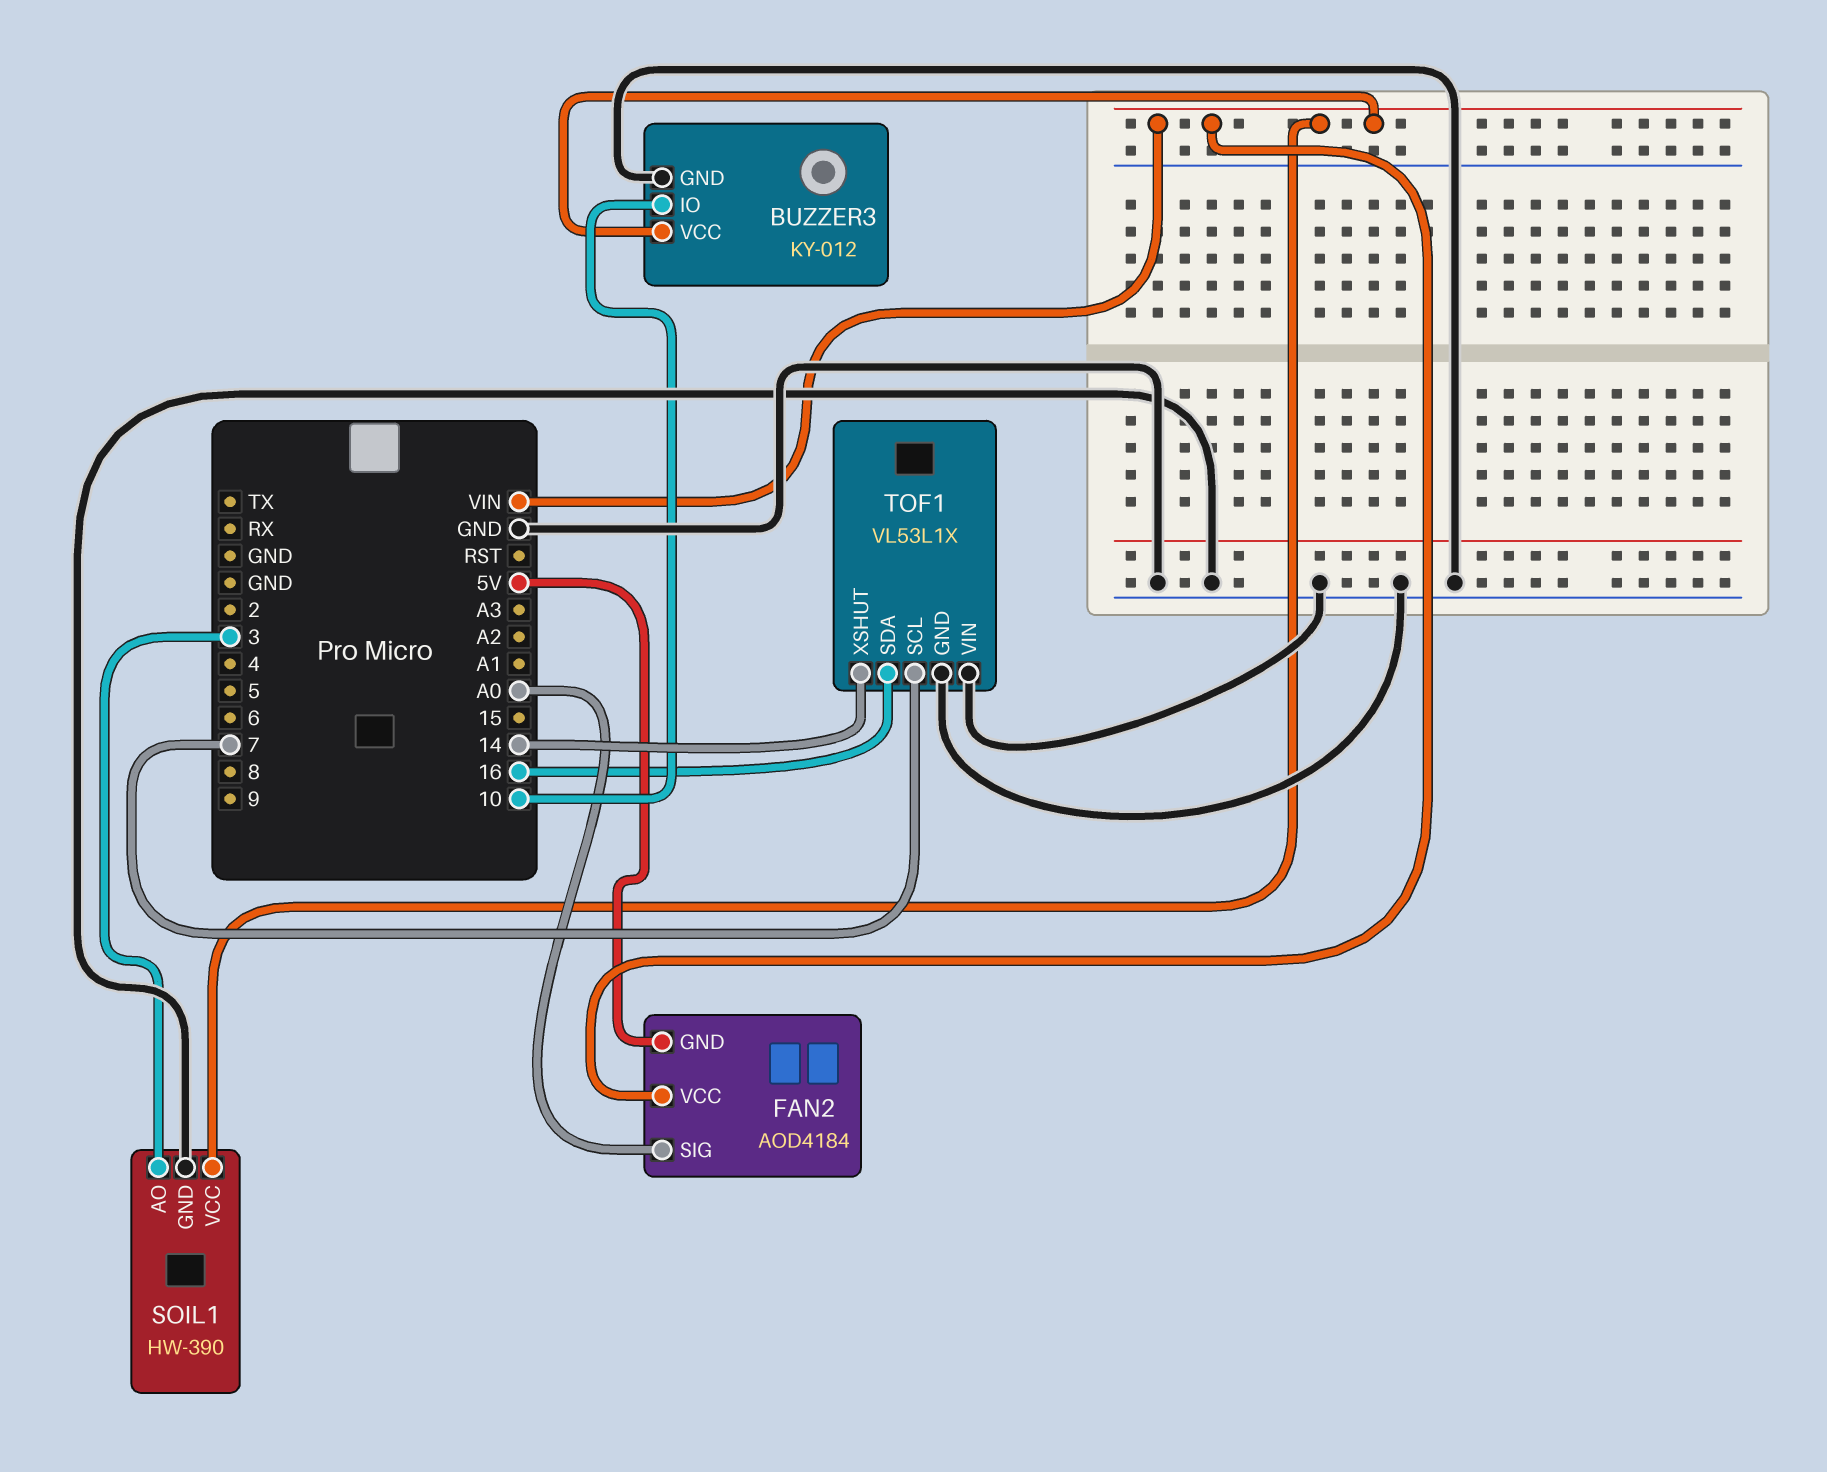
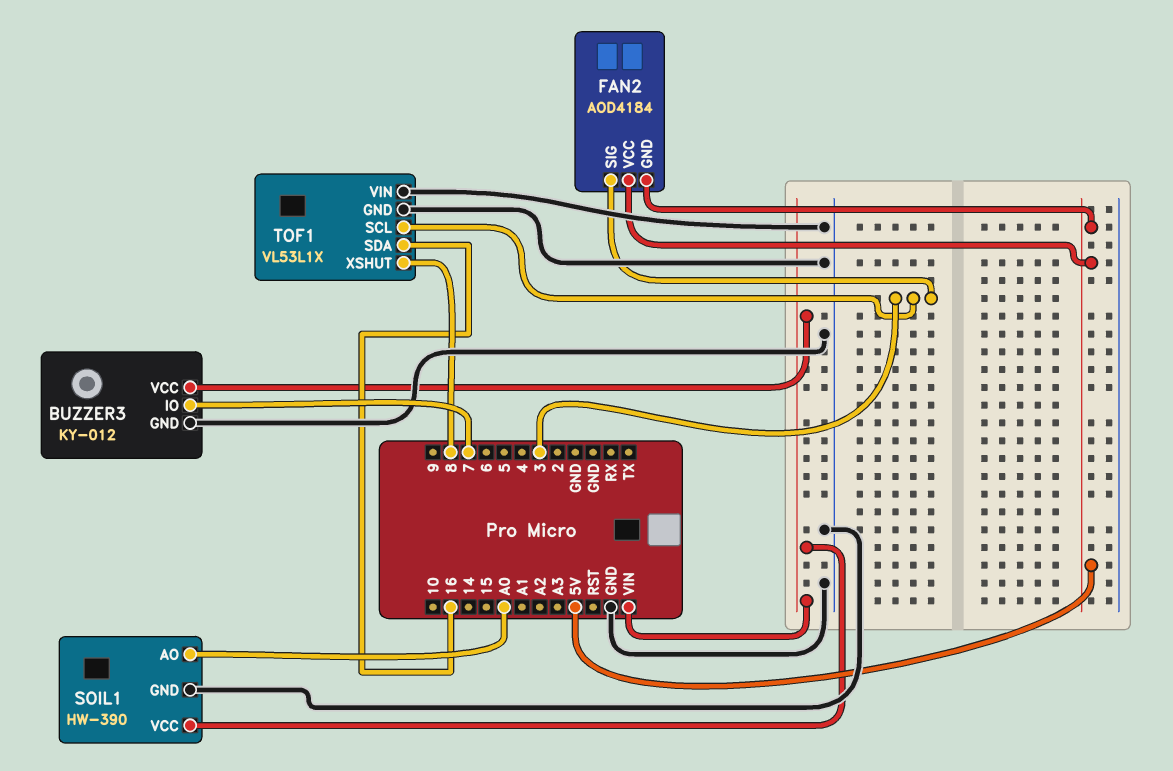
BUZZER3 pin IO: 10 -> 7
FAN2 pin SIG: A0 -> 3
FAN2 pin VCC: VIN -> 5V
SOIL1 pin AO: 3 -> A0
TOF1 pin SCL: 7 -> 3
TOF1 pin XSHUT: 14 -> 8

